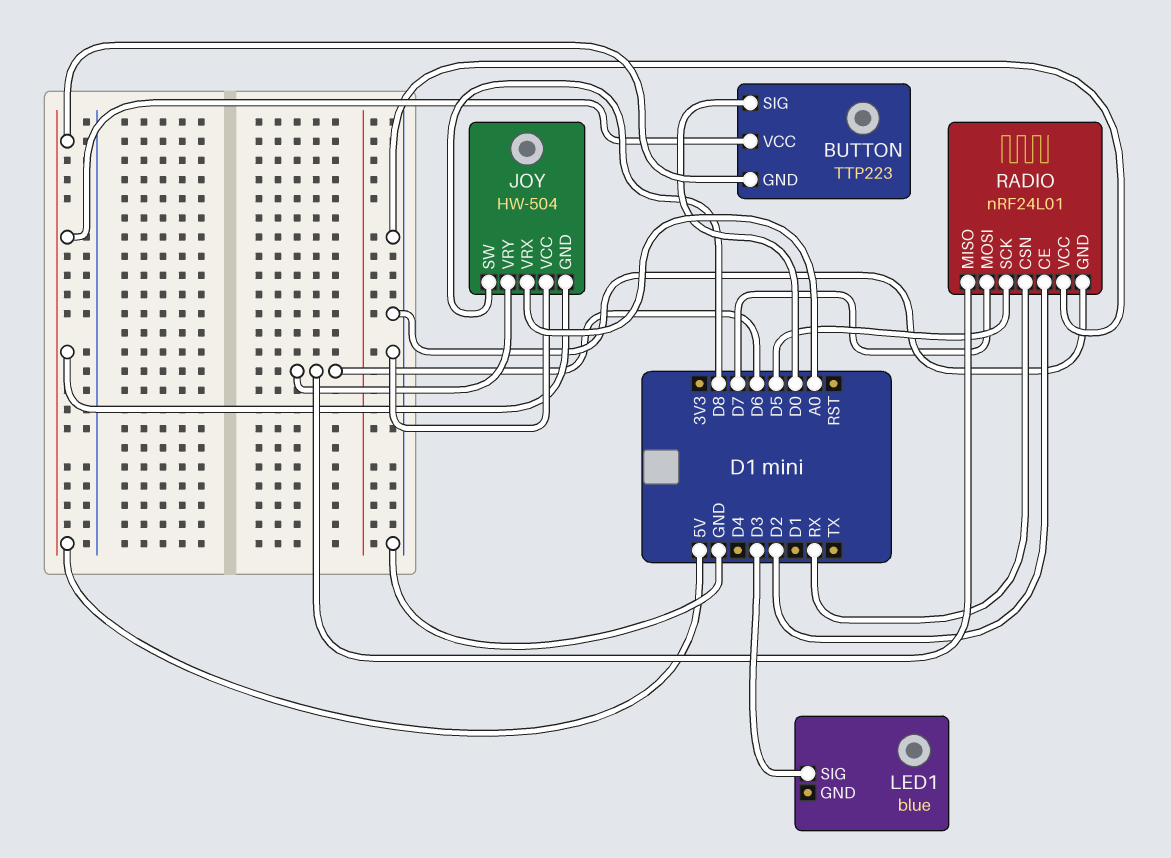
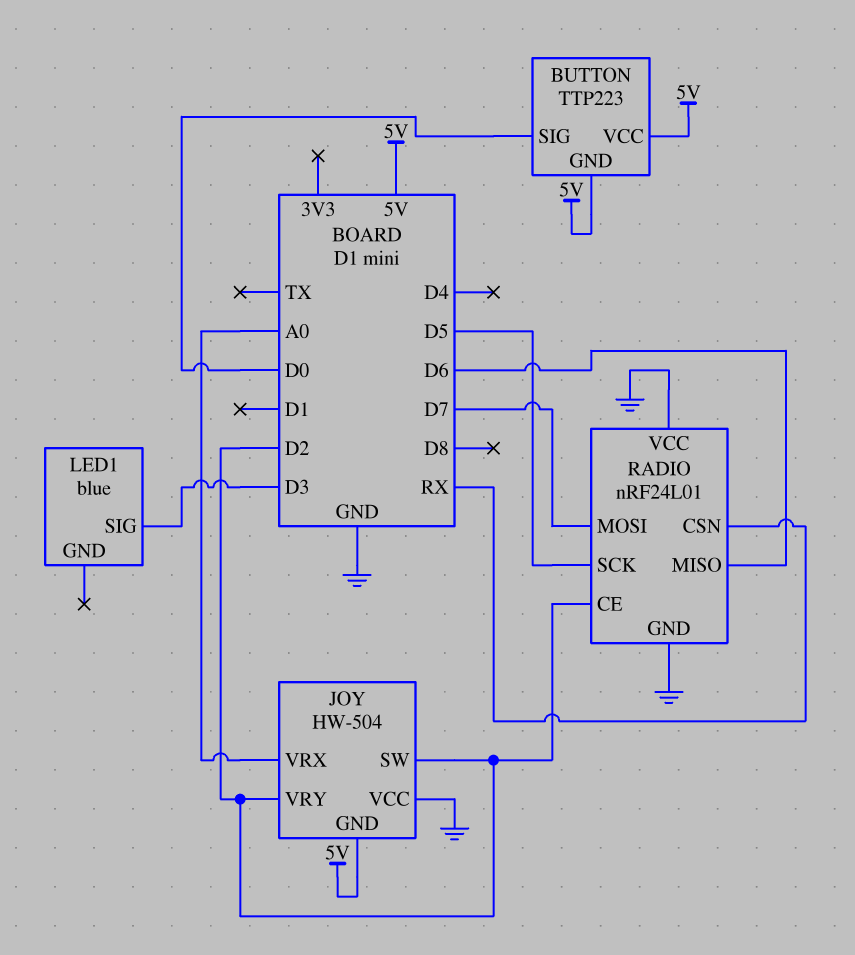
JOY pin SW: D8 -> D2
JOY pin VRY: D6 -> D2

